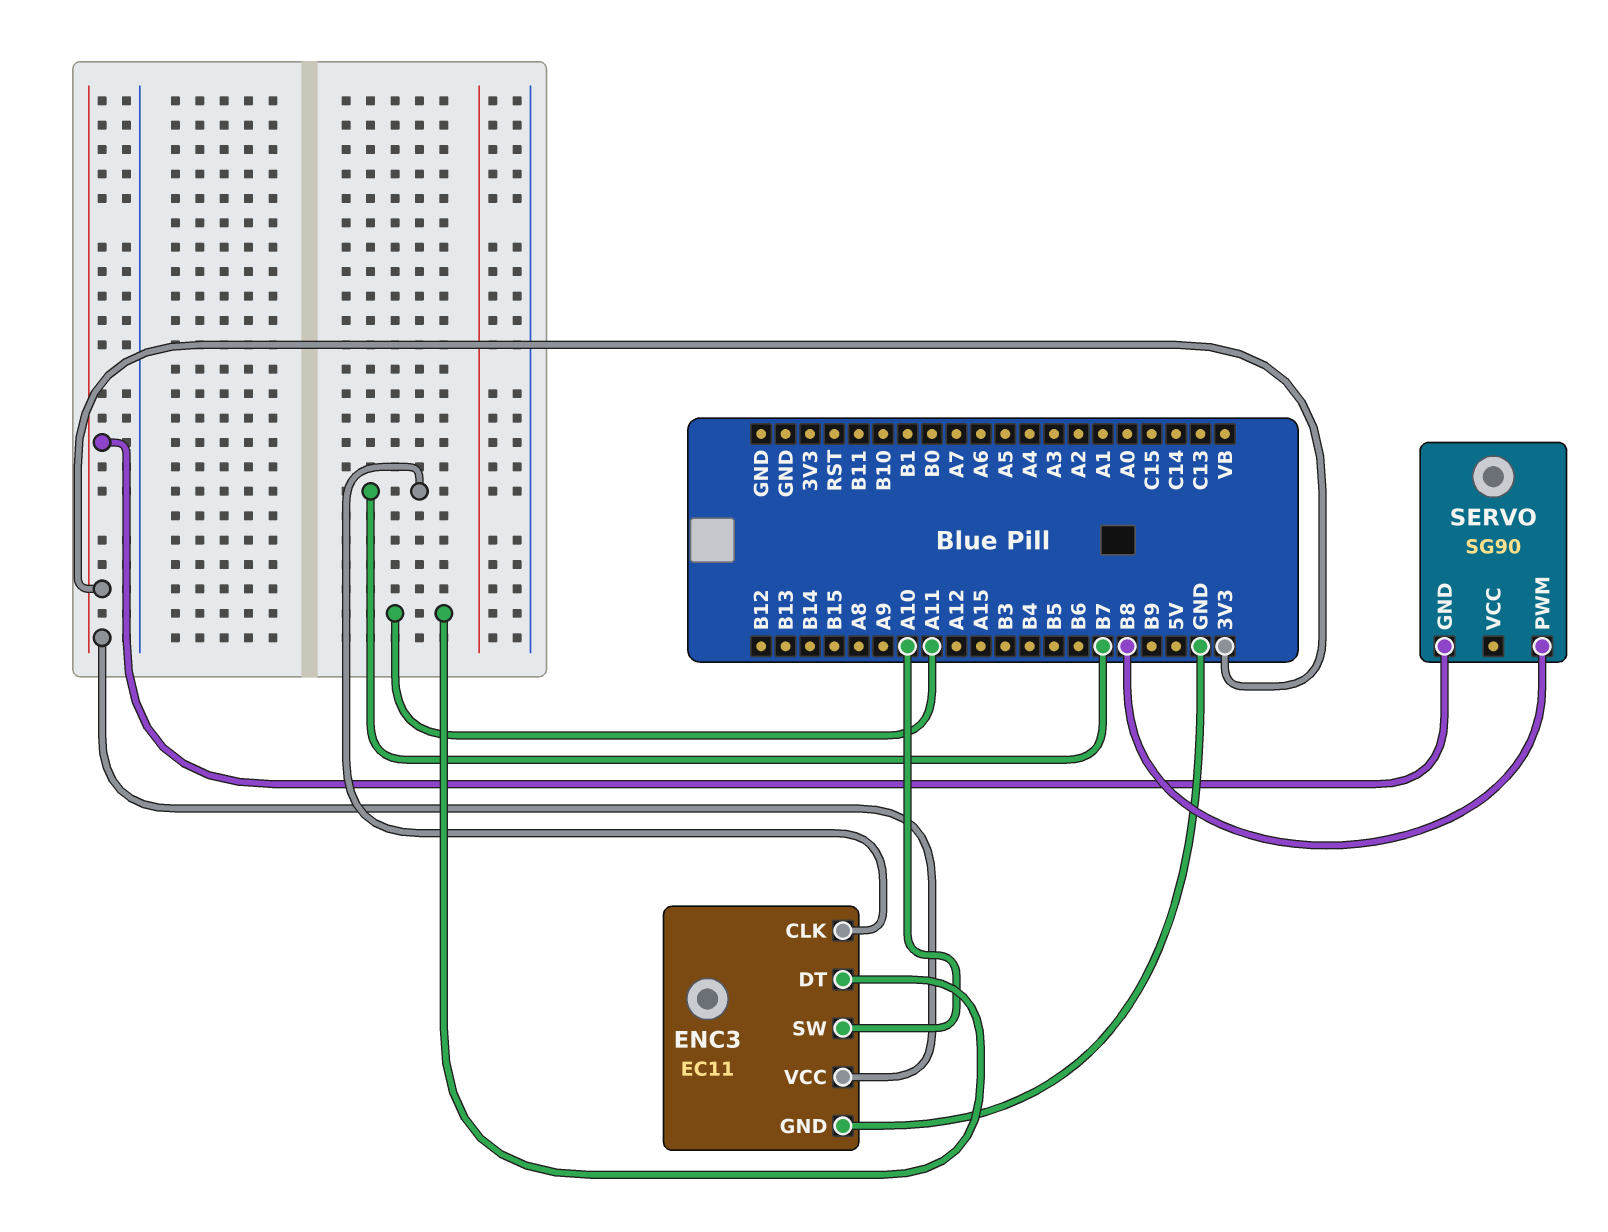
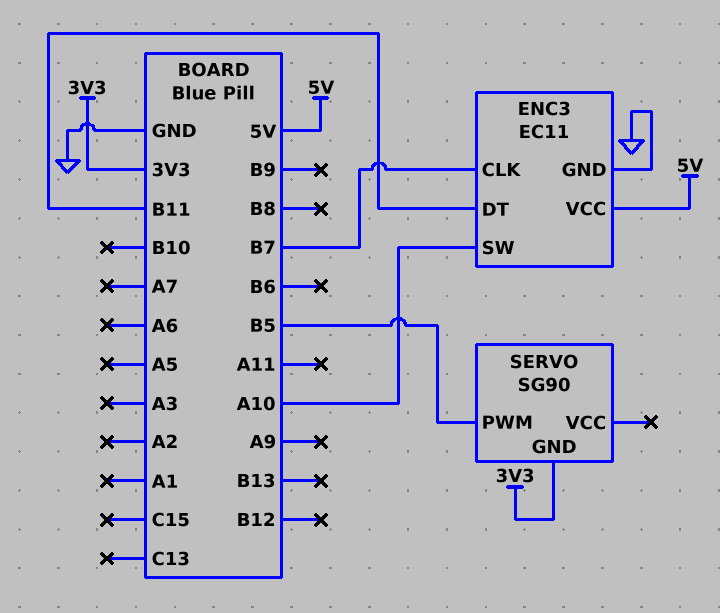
ENC3 pin DT: A11 -> B11
ENC3 pin VCC: 3V3 -> 5V
SERVO pin PWM: B8 -> B5

